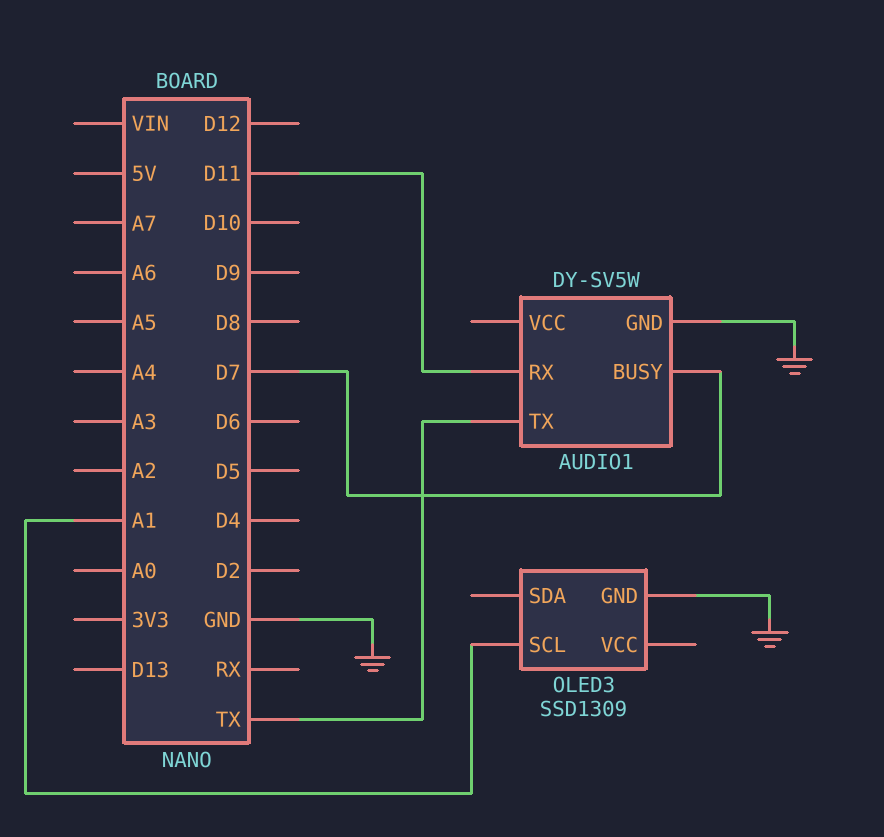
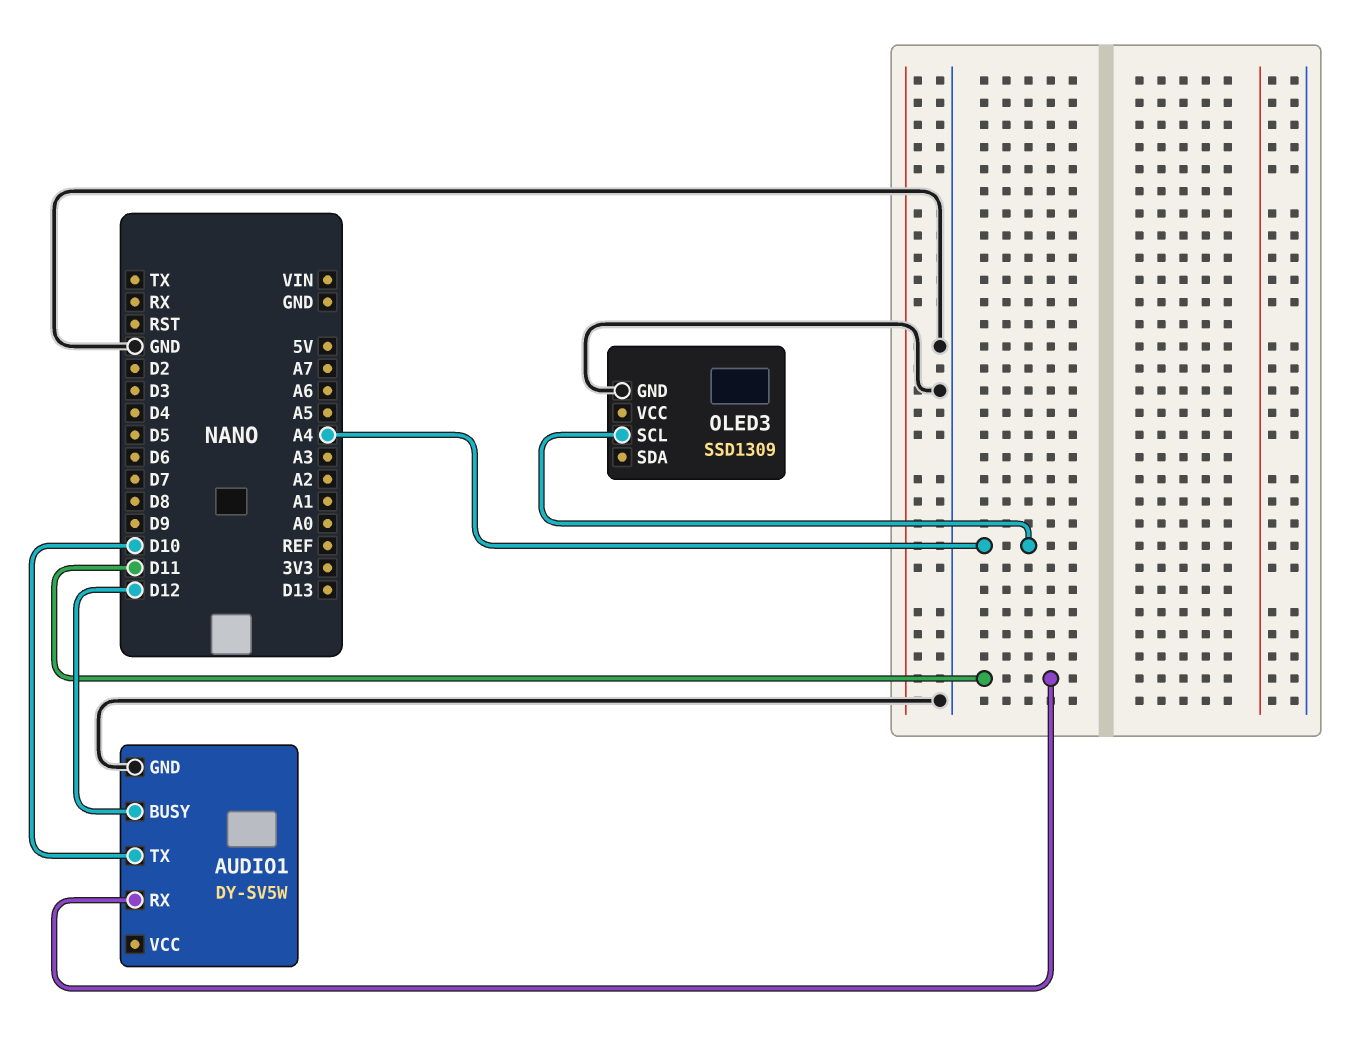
AUDIO1 pin BUSY: D7 -> D12
AUDIO1 pin TX: TX -> D10
OLED3 pin SCL: A1 -> A4

